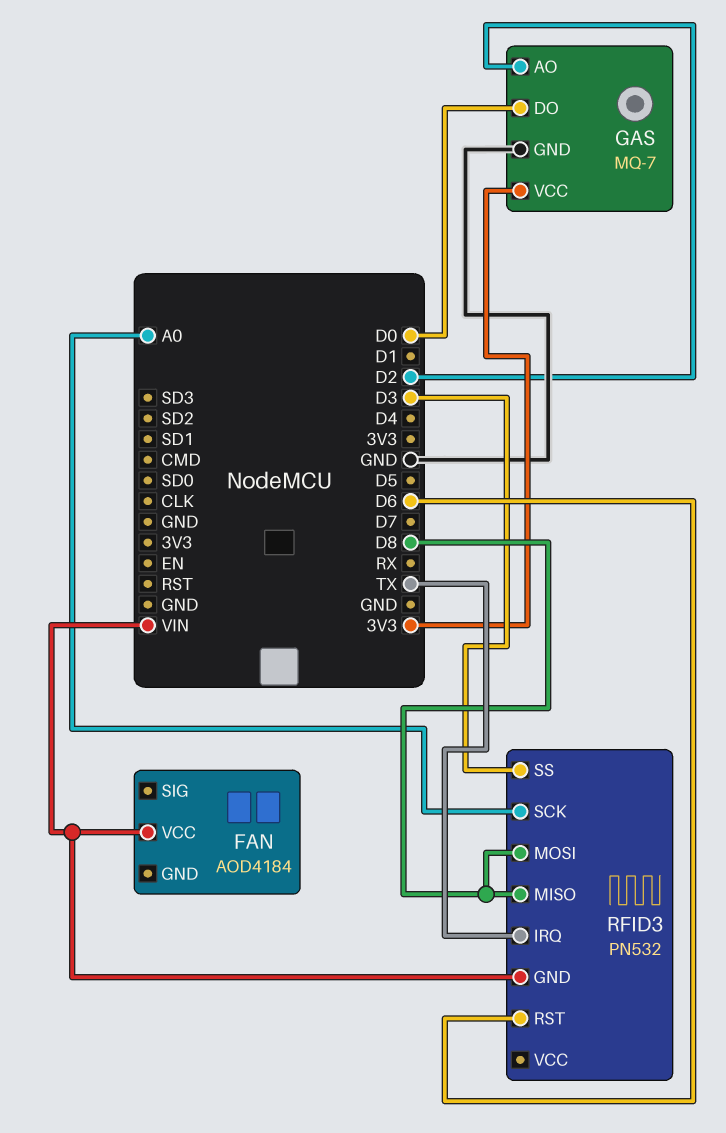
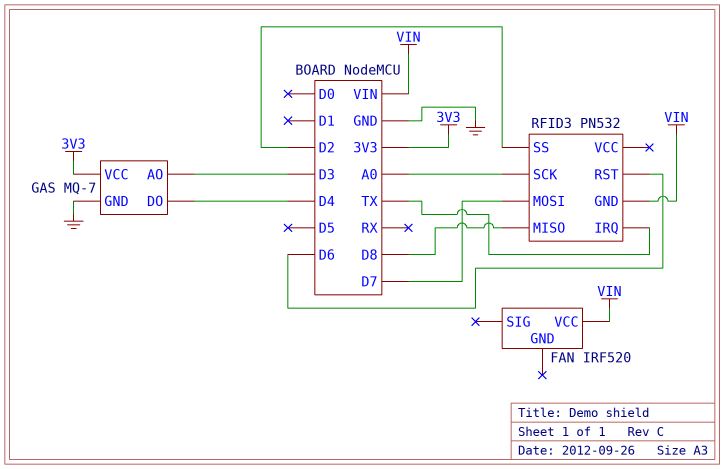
FAN: AOD4184 -> IRF520
GAS pin AO: D2 -> D3
GAS pin DO: D0 -> D4
RFID3 pin MOSI: D8 -> D7
RFID3 pin SS: D3 -> D2

